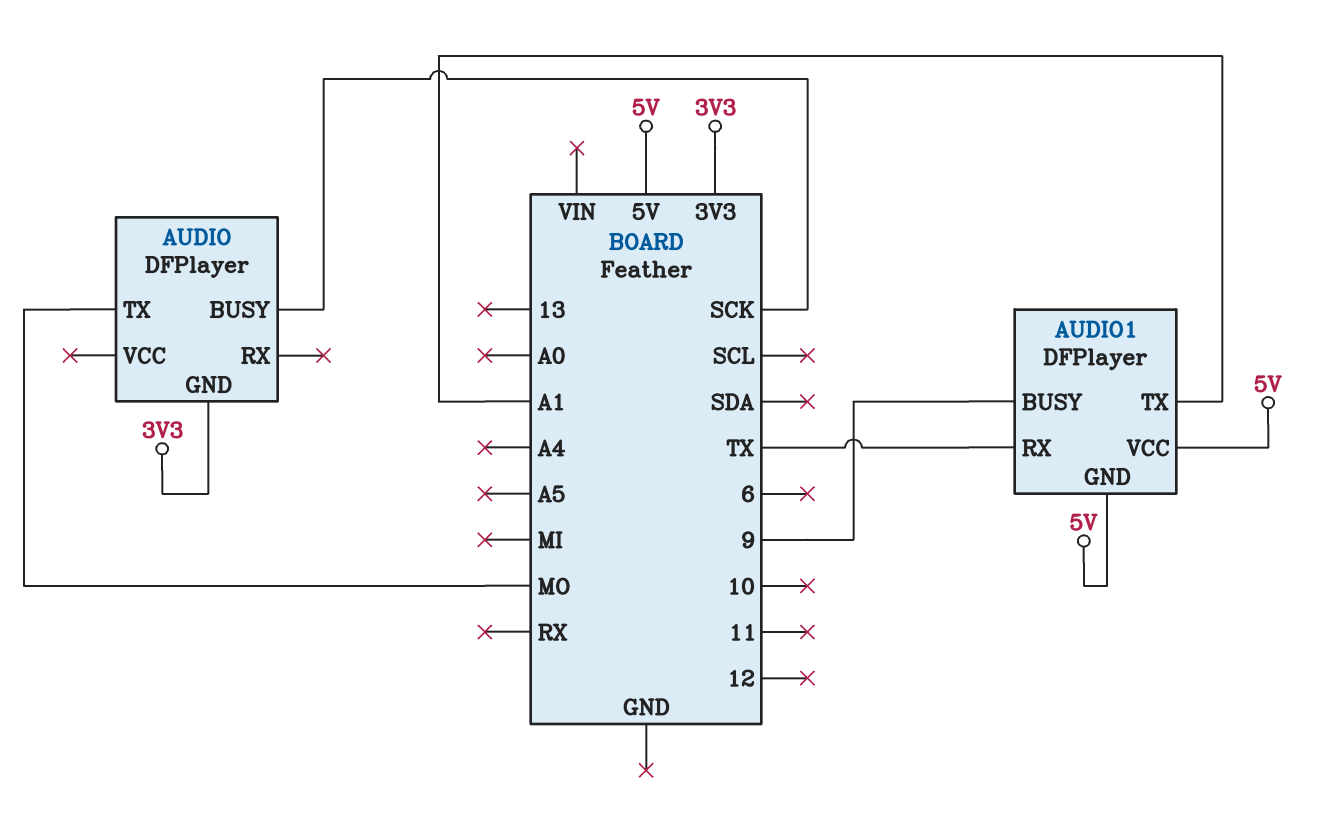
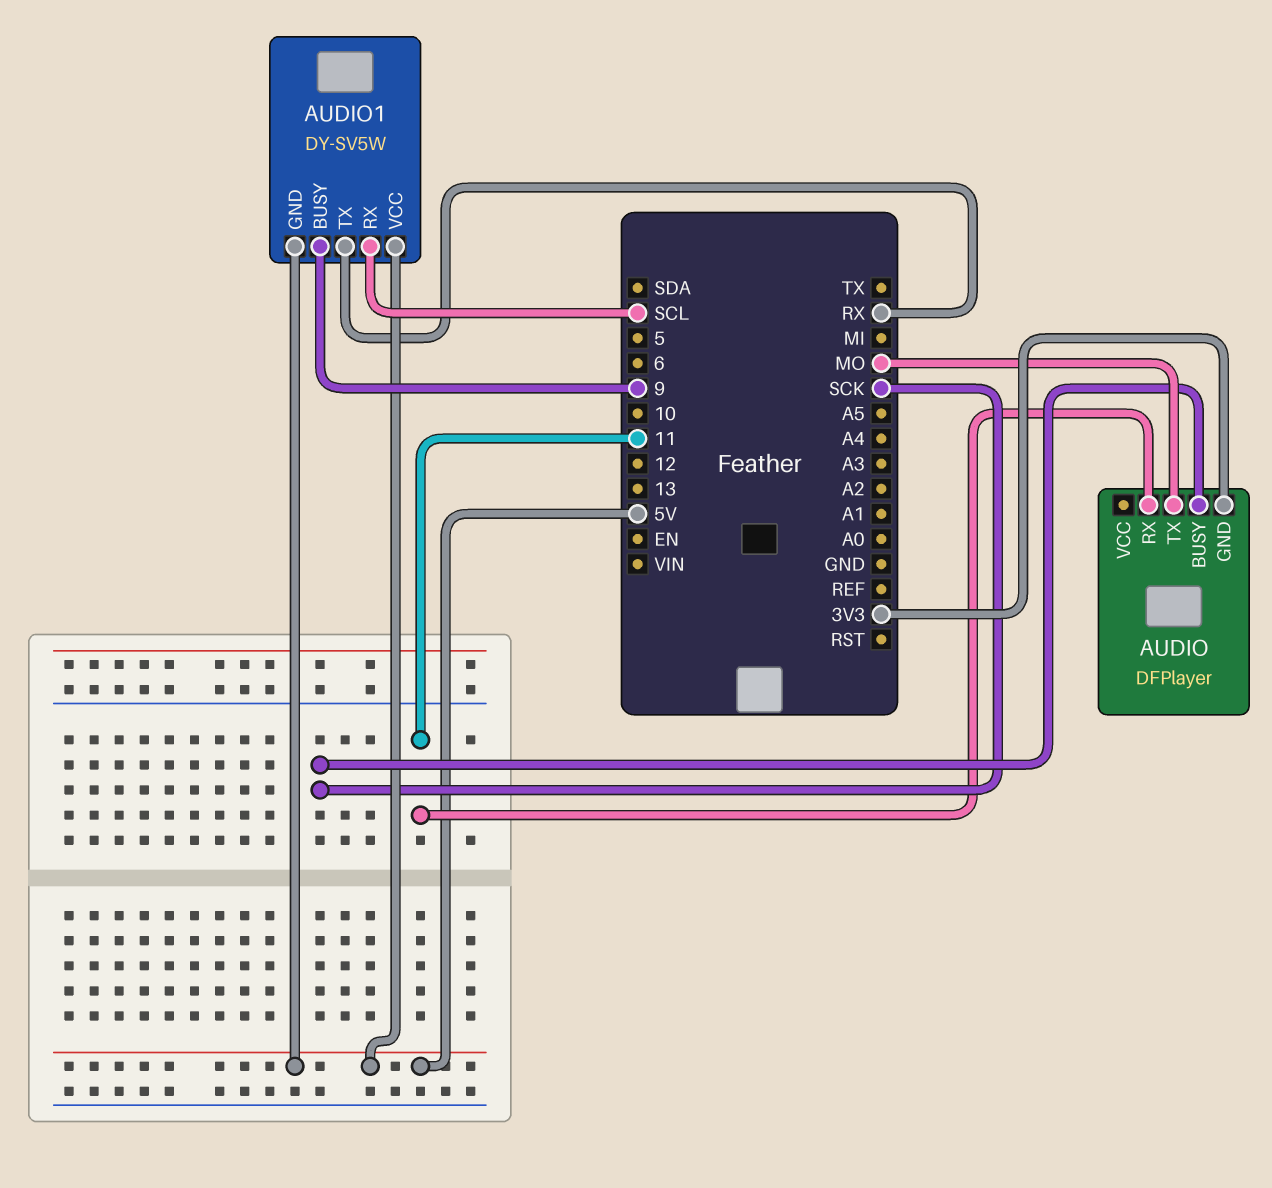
AUDIO pin RX: none -> 11
AUDIO1: DFPlayer -> DY-SV5W
AUDIO1 pin RX: TX -> SCL
AUDIO1 pin TX: A1 -> RX

